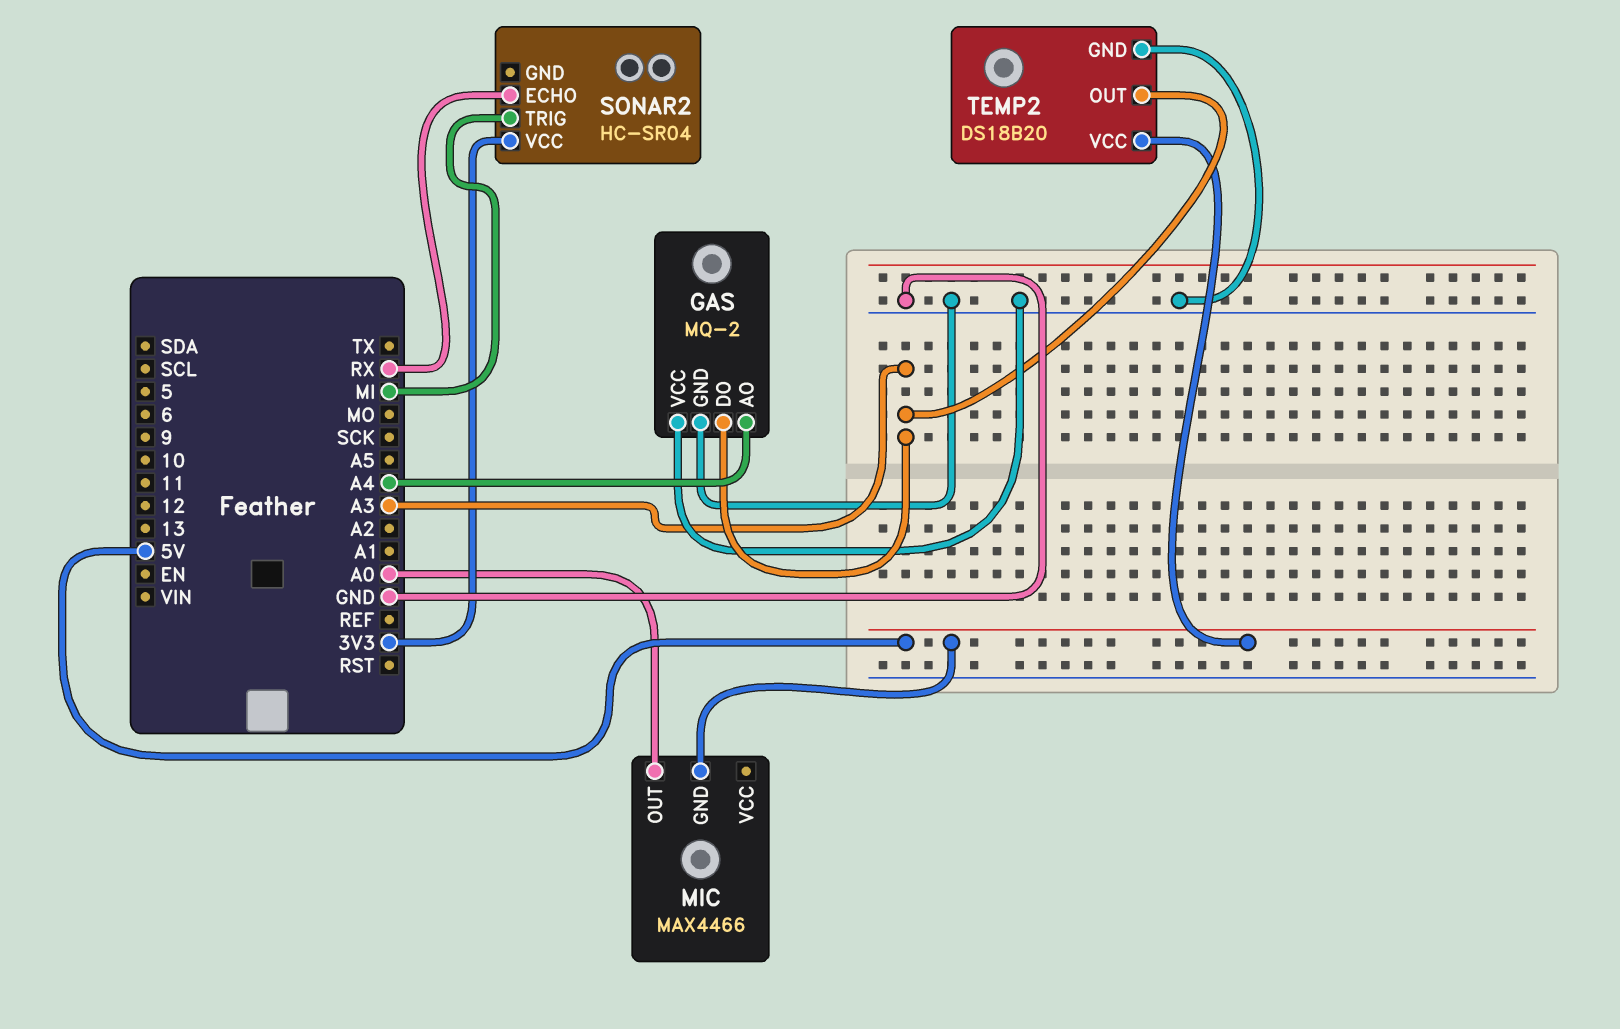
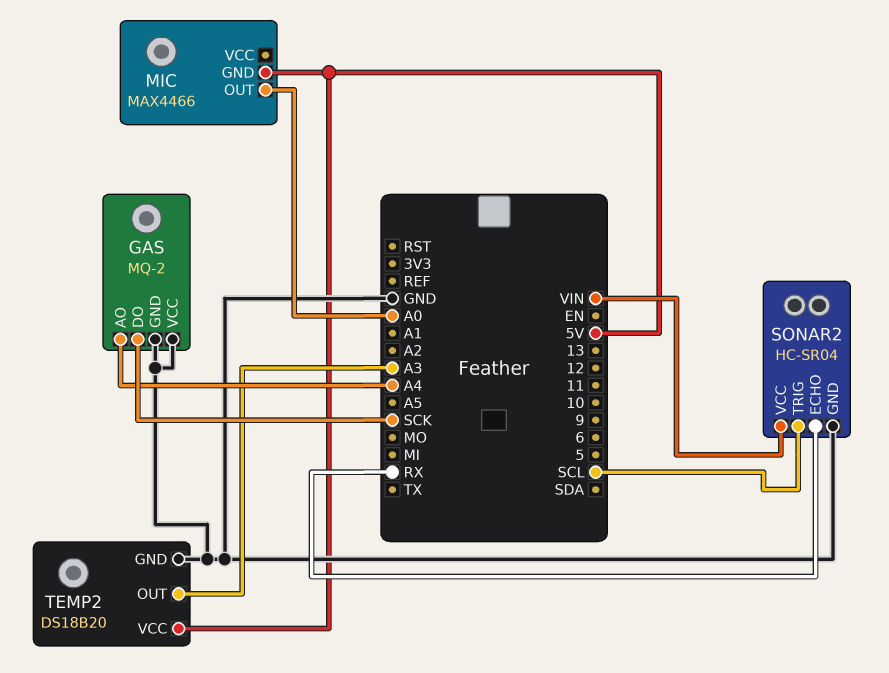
GAS pin DO: A3 -> SCK
SONAR2 pin GND: none -> GND
SONAR2 pin TRIG: MI -> SCL
SONAR2 pin VCC: 3V3 -> VIN

